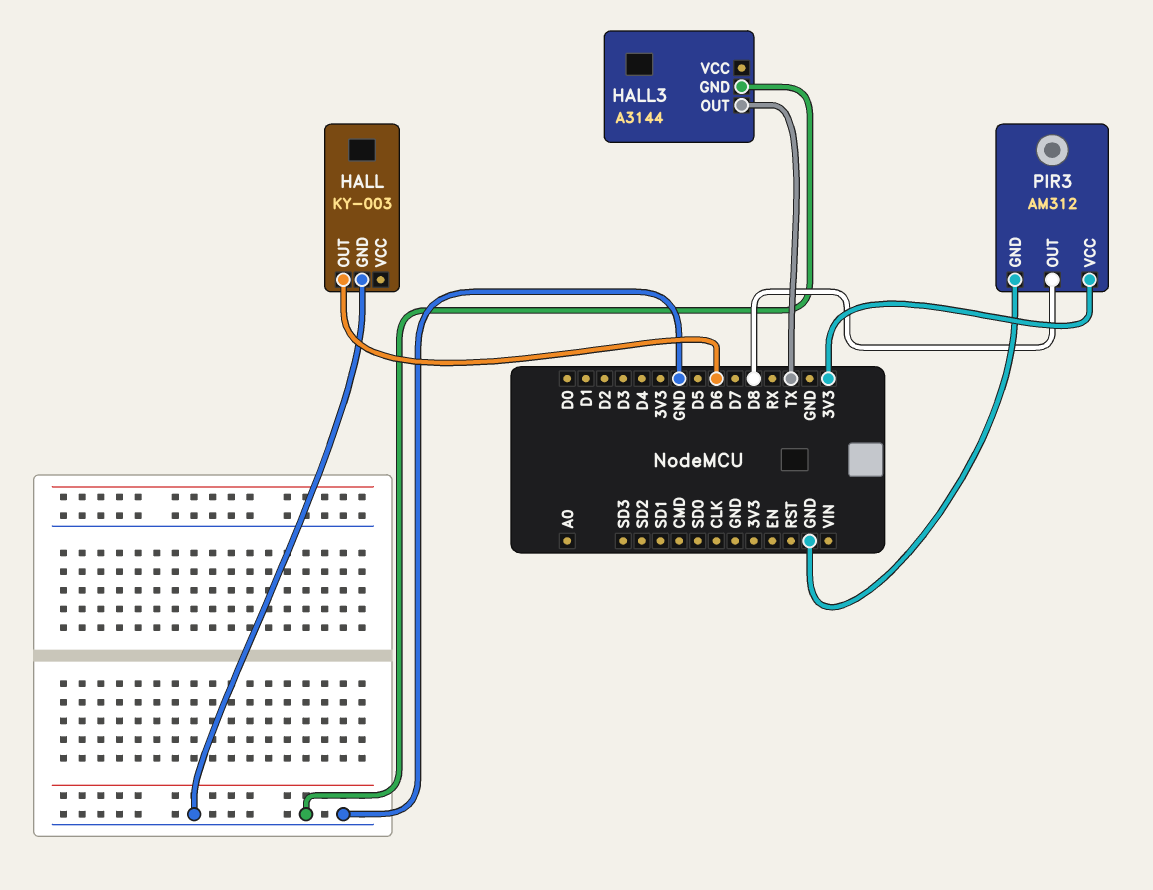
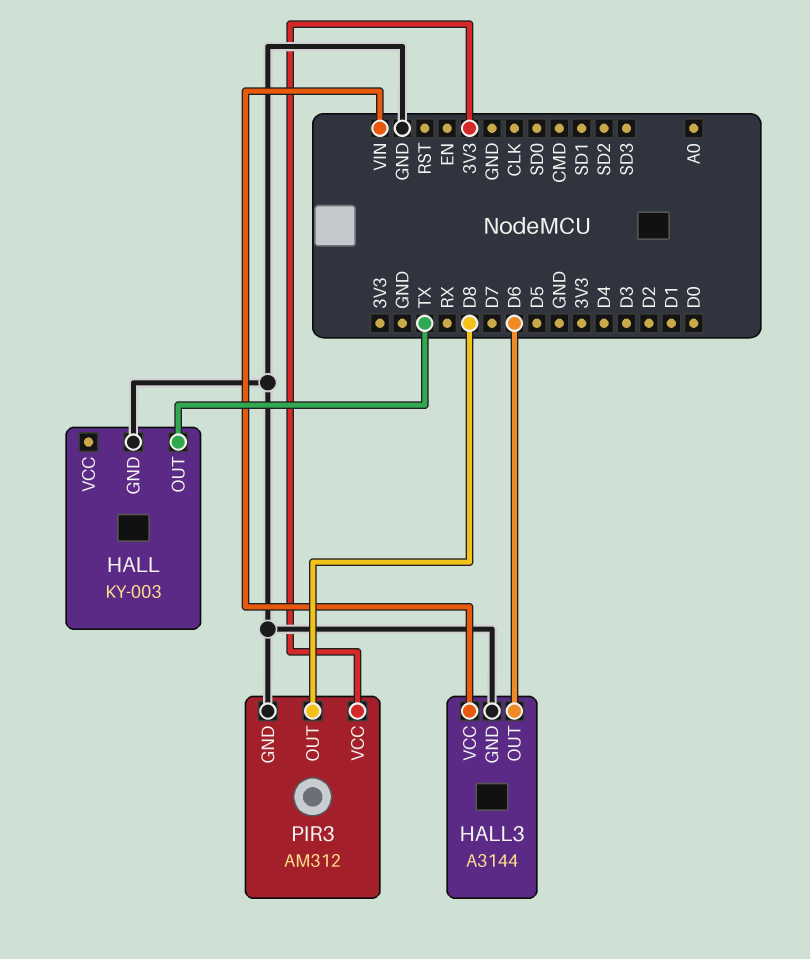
HALL pin OUT: D6 -> TX
HALL3 pin OUT: TX -> D6
HALL3 pin VCC: none -> VIN

